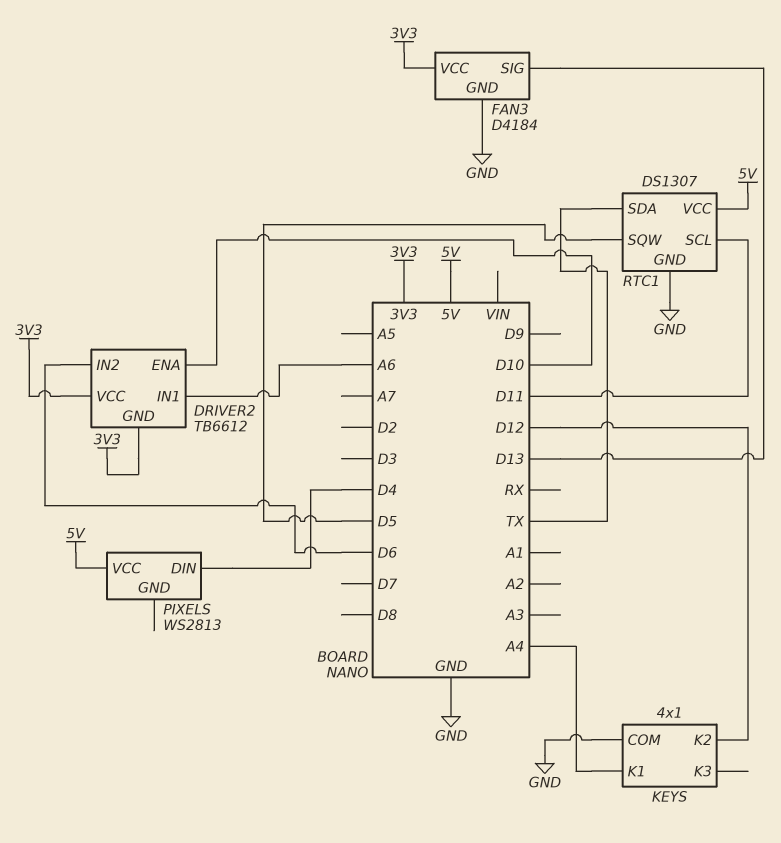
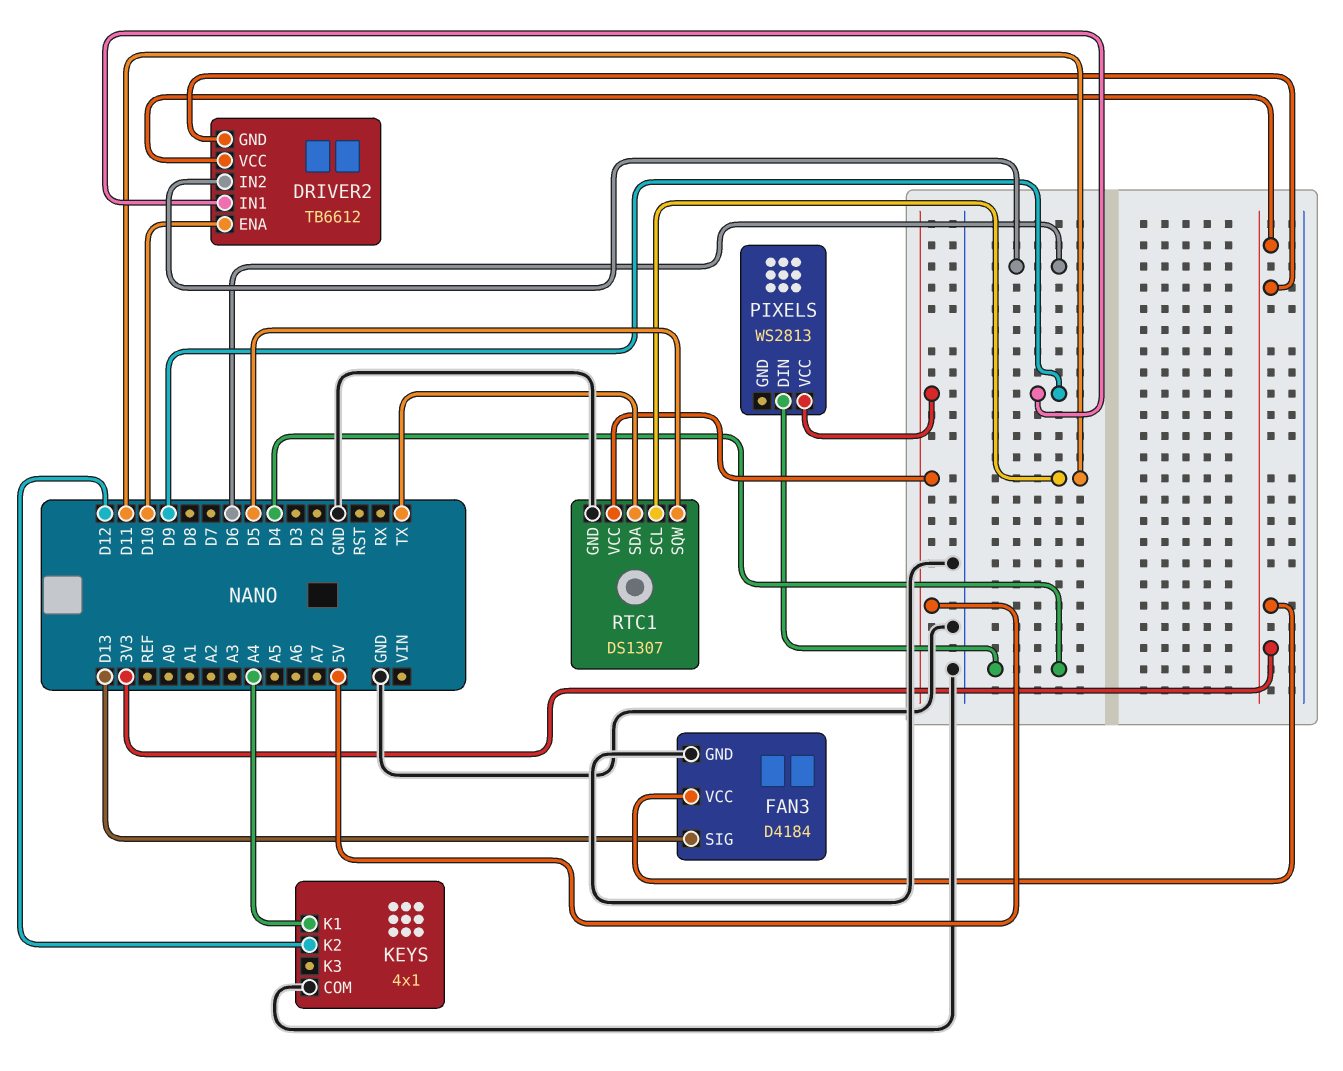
DRIVER2 pin IN1: A6 -> D9

